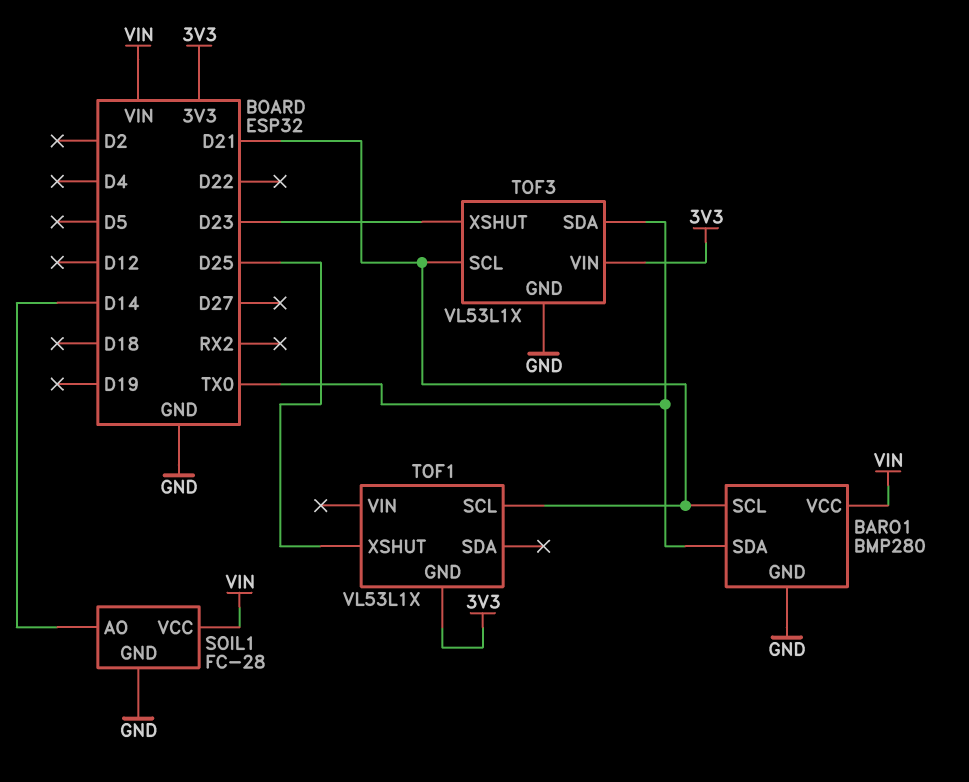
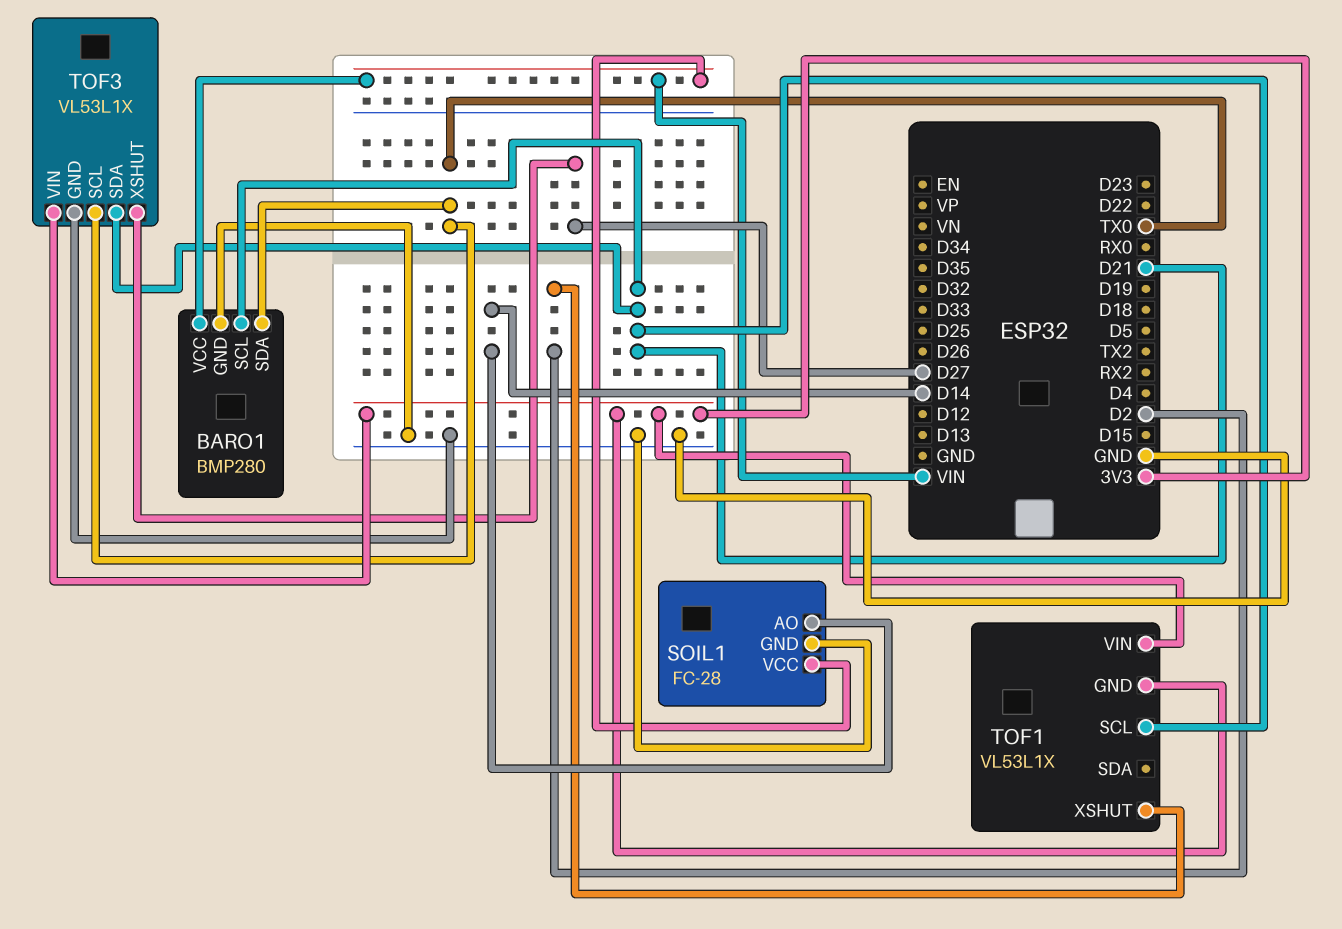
TOF1 pin VIN: none -> 3V3
TOF1 pin XSHUT: D25 -> D2
TOF3 pin SCL: D21 -> TX0
TOF3 pin SDA: TX0 -> D21
TOF3 pin XSHUT: D23 -> D27

